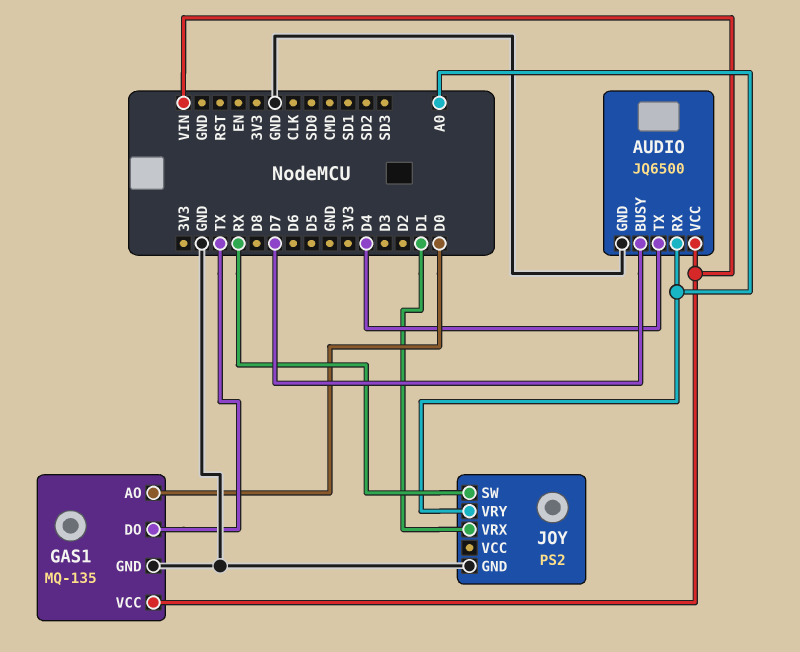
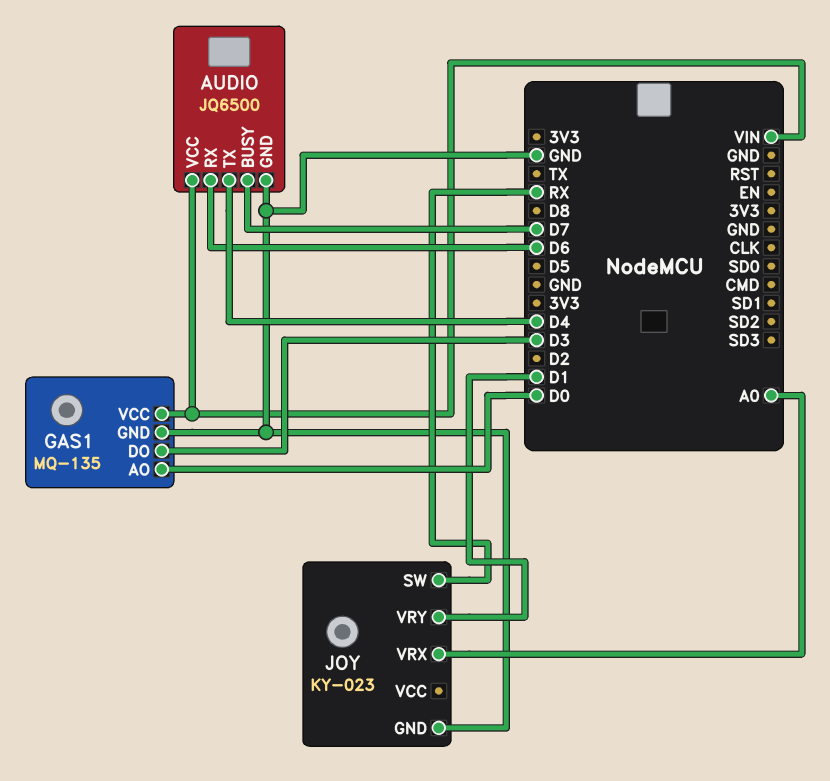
AUDIO pin RX: A0 -> D6
GAS1 pin DO: TX -> D3
JOY: PS2 -> KY-023
JOY pin VRX: D1 -> A0
JOY pin VRY: A0 -> D1

